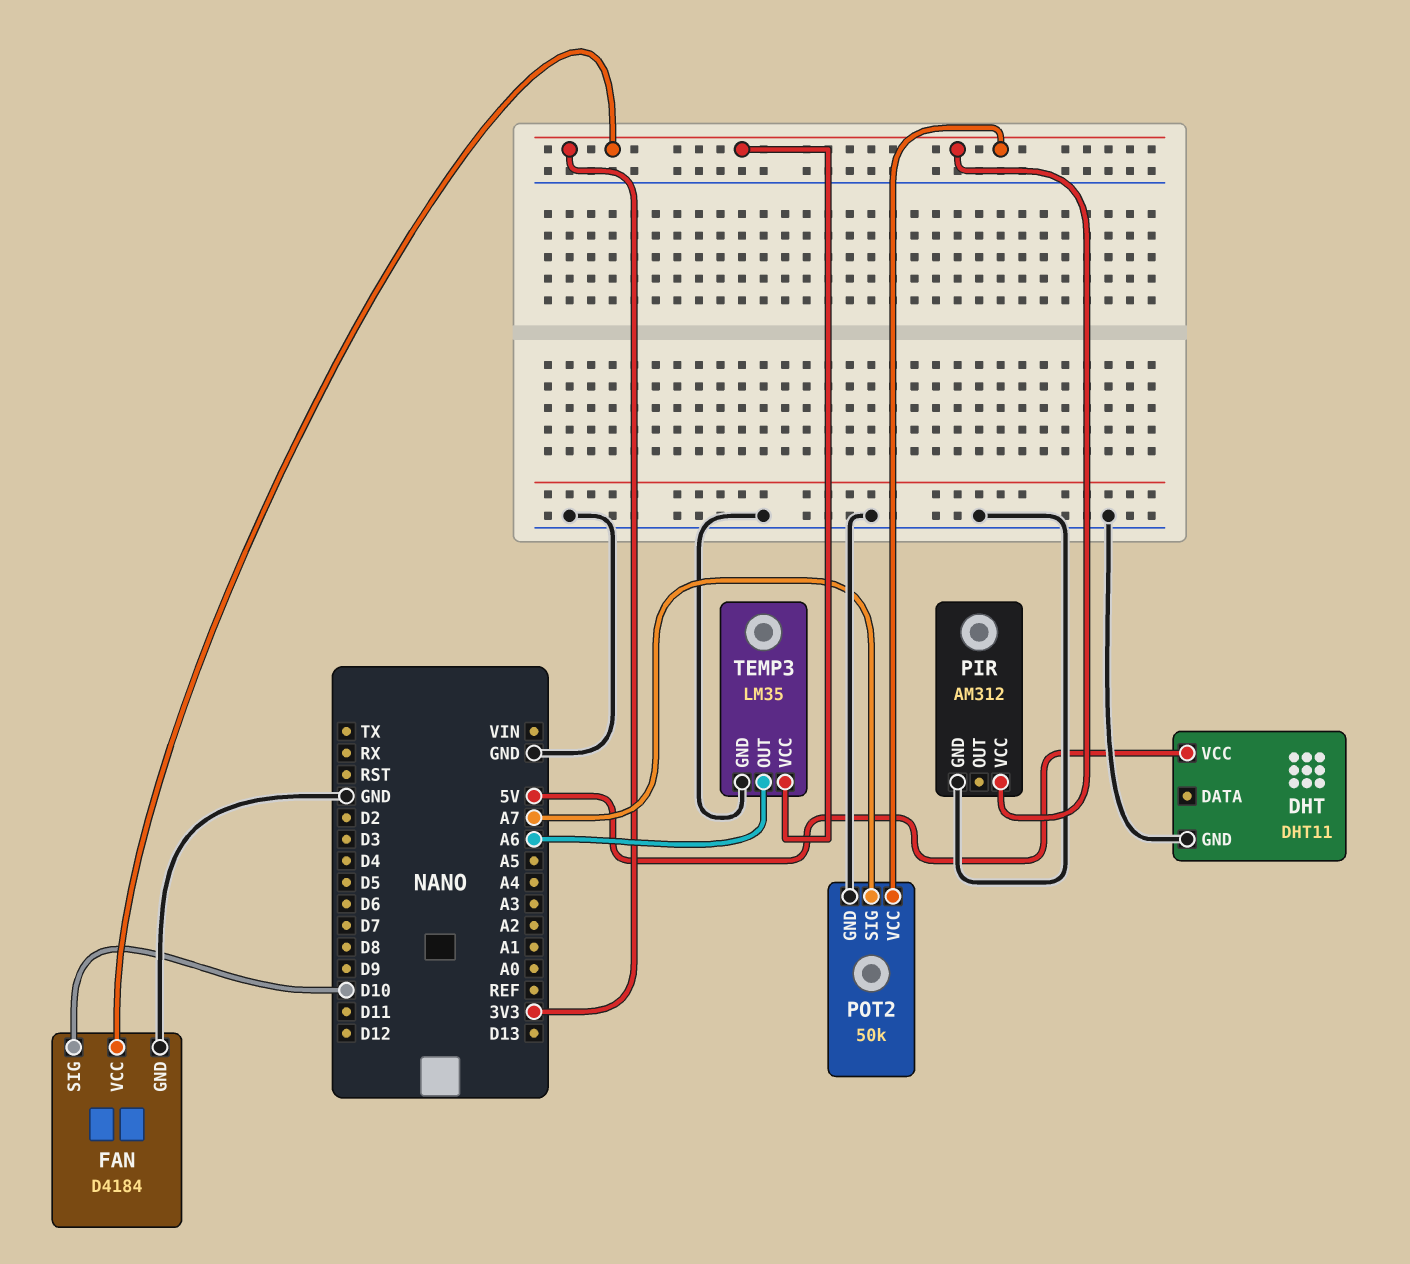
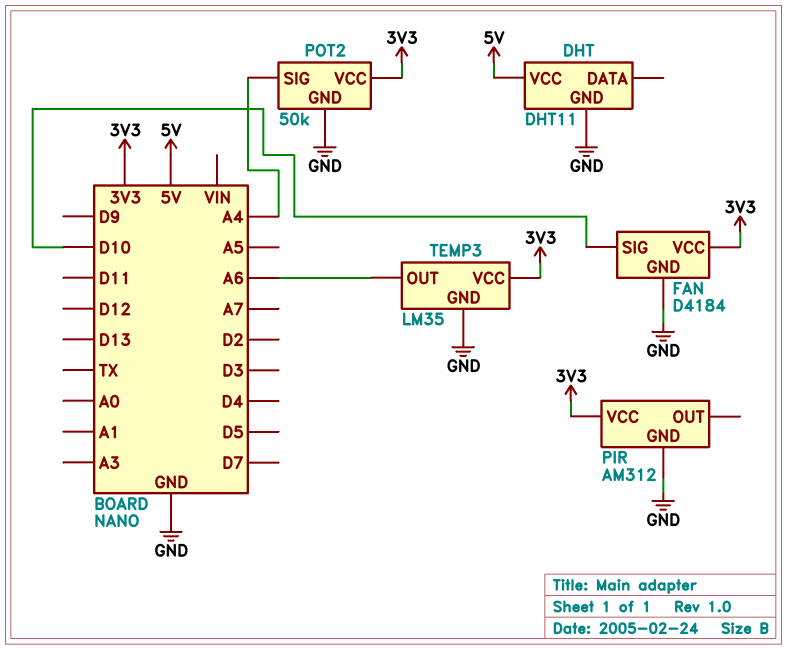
POT2 pin SIG: A7 -> A4

